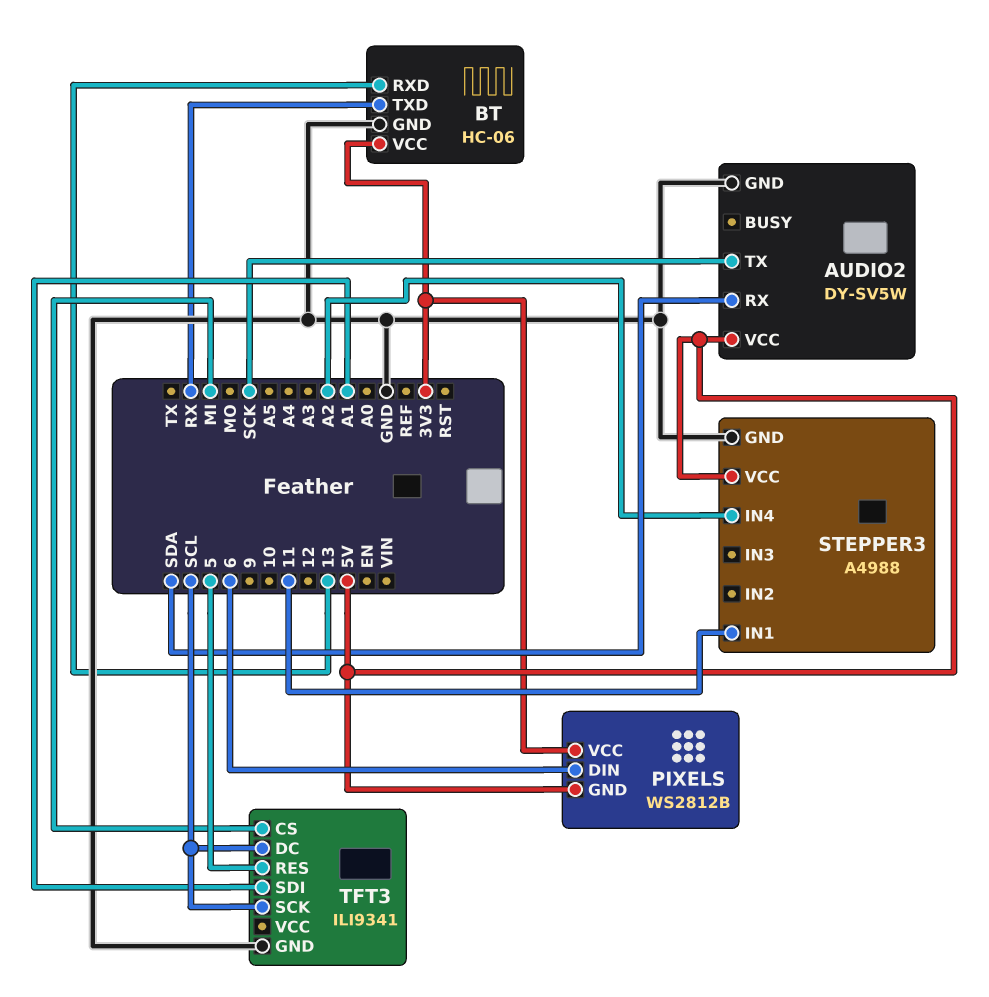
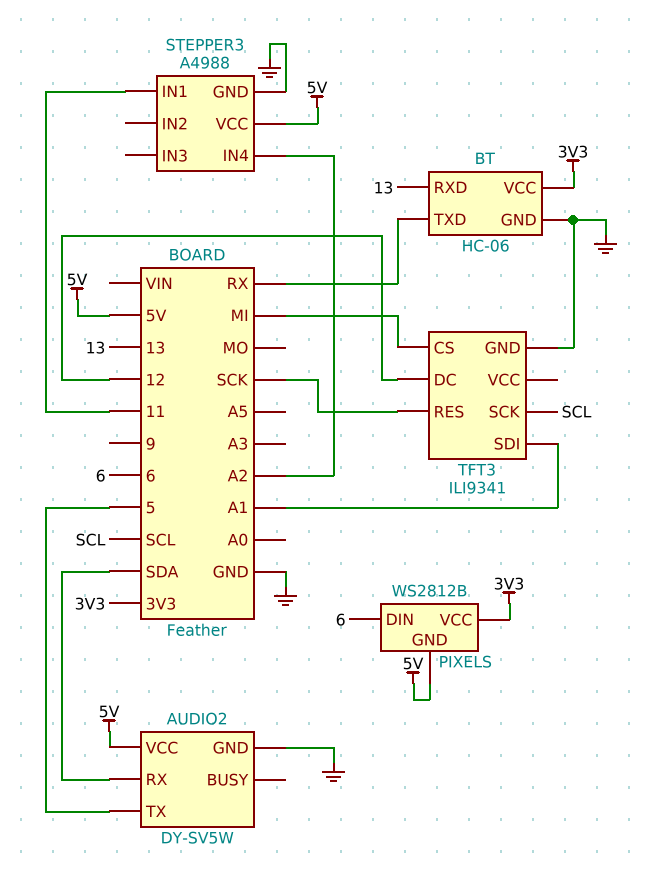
AUDIO2 pin TX: SCK -> 5
TFT3 pin DC: SCL -> 12
TFT3 pin RES: 5 -> SCK

